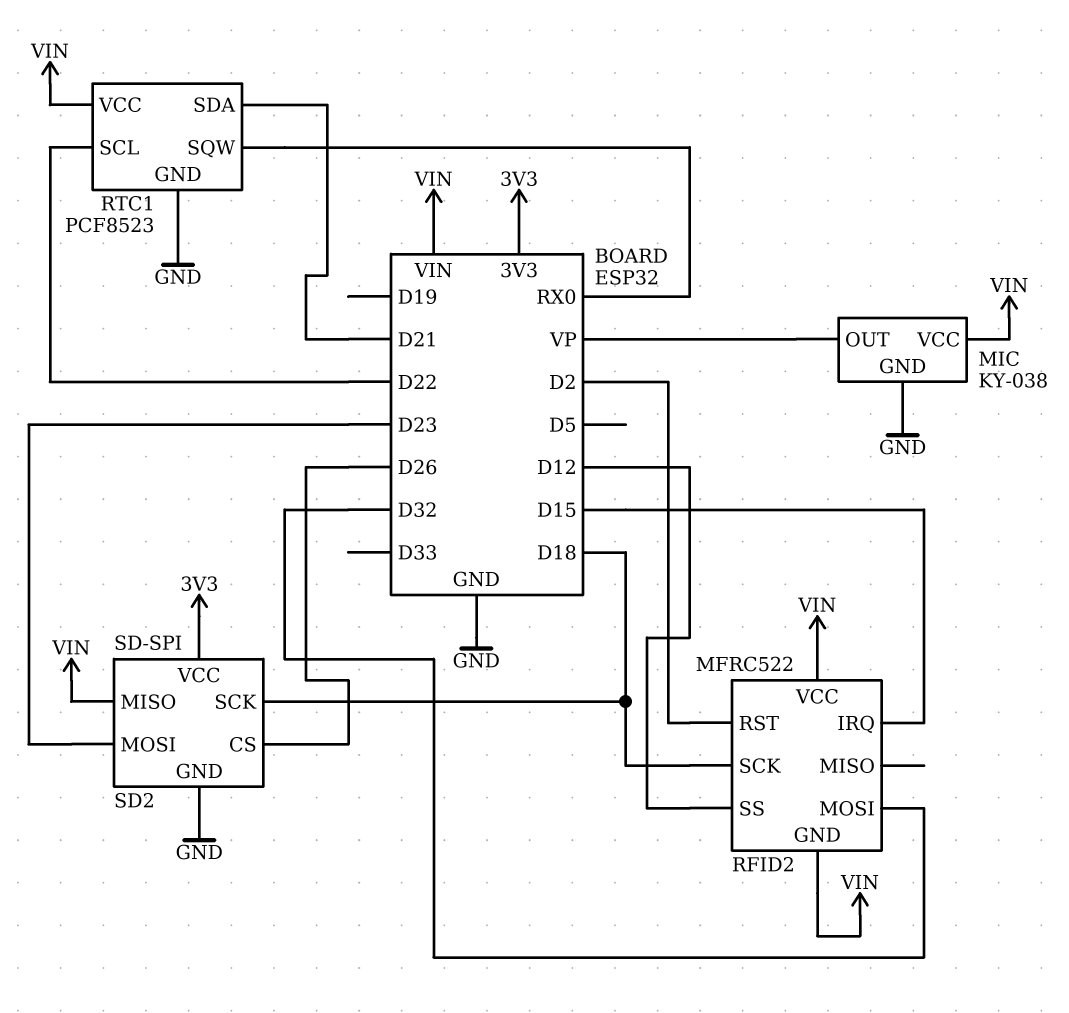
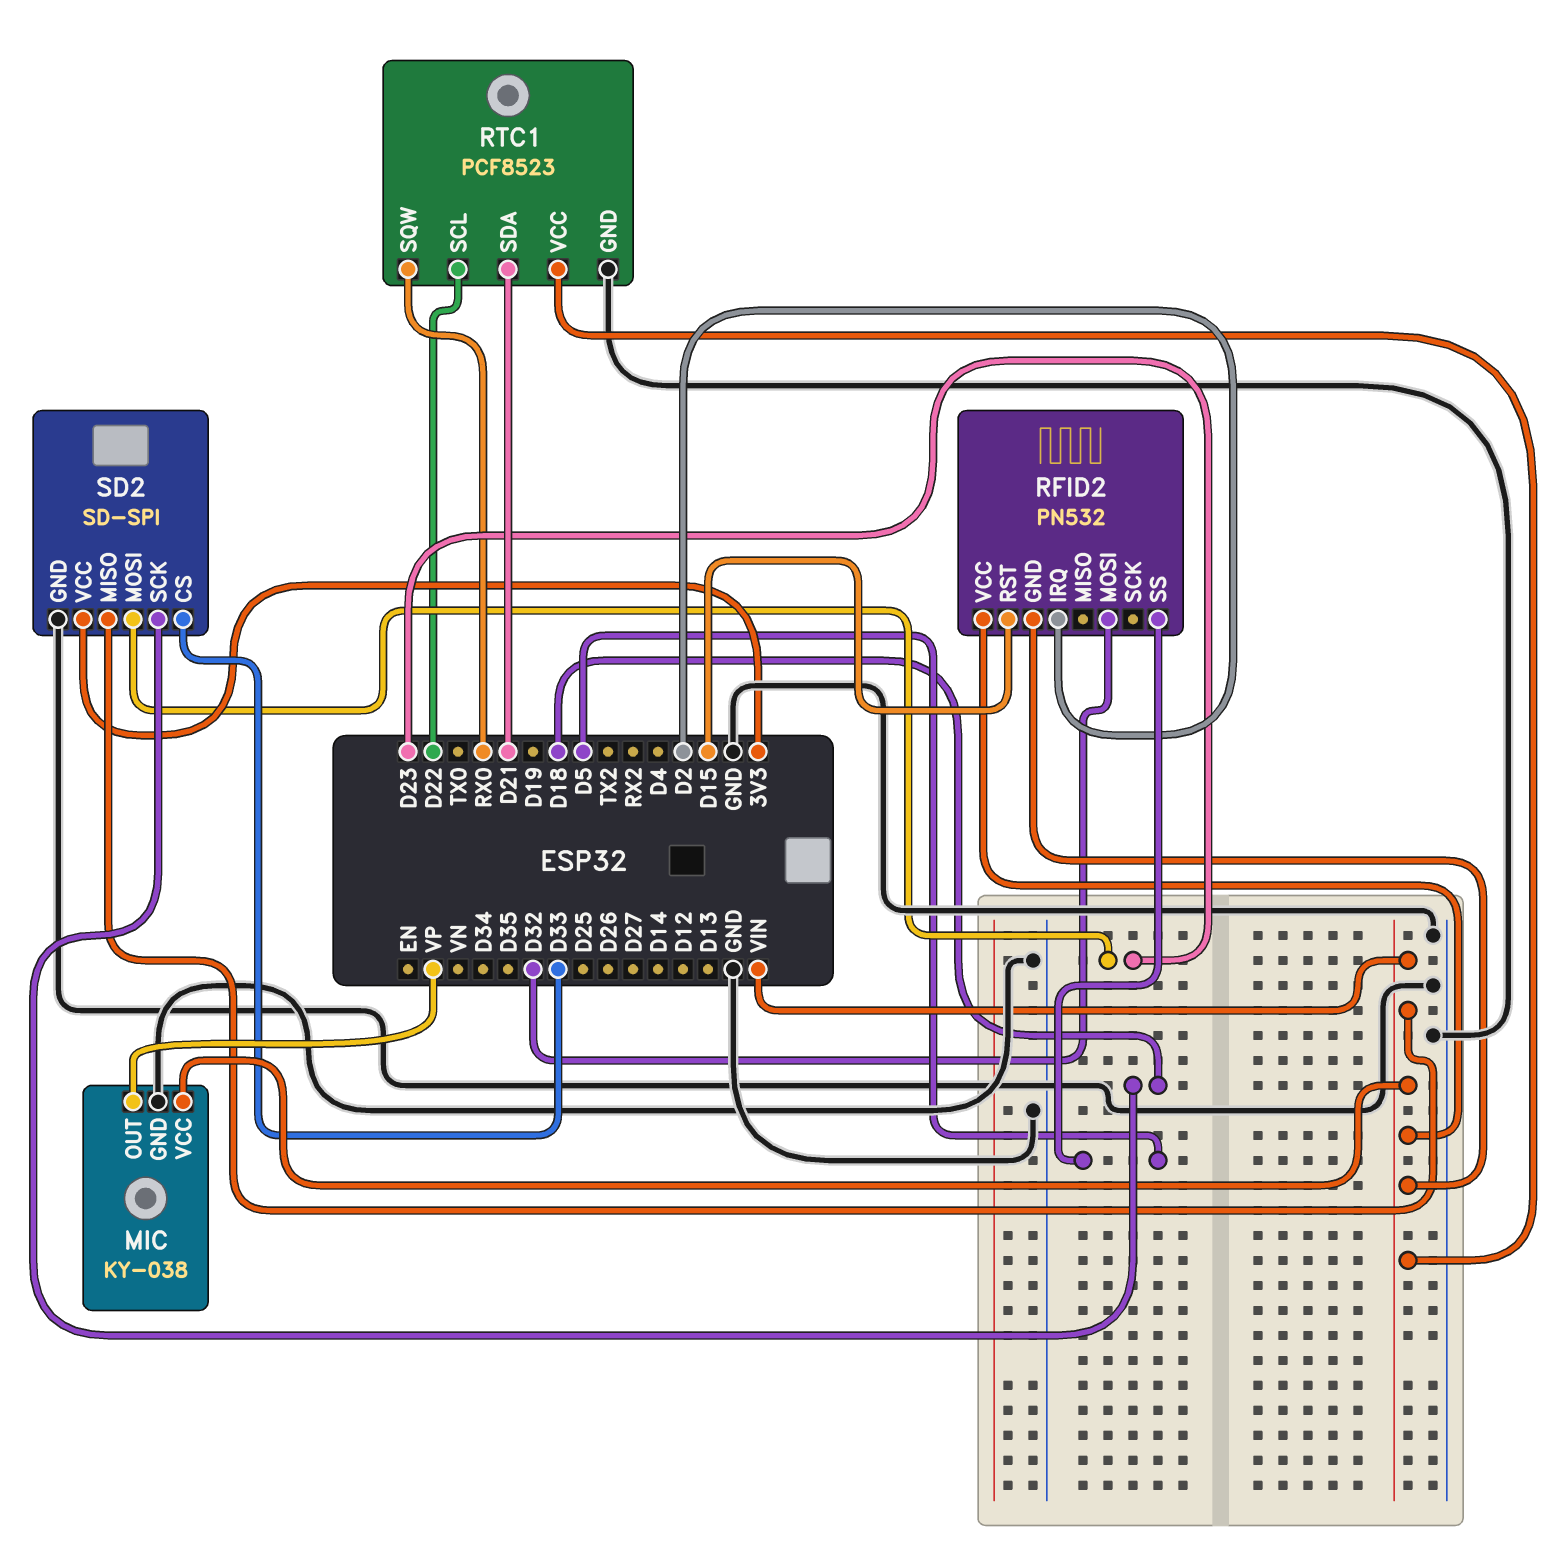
RFID2: MFRC522 -> PN532
RFID2 pin IRQ: D15 -> D2
RFID2 pin RST: D2 -> D15
RFID2 pin SCK: D18 -> none
RFID2 pin SS: D12 -> D5
SD2 pin CS: D26 -> D33

